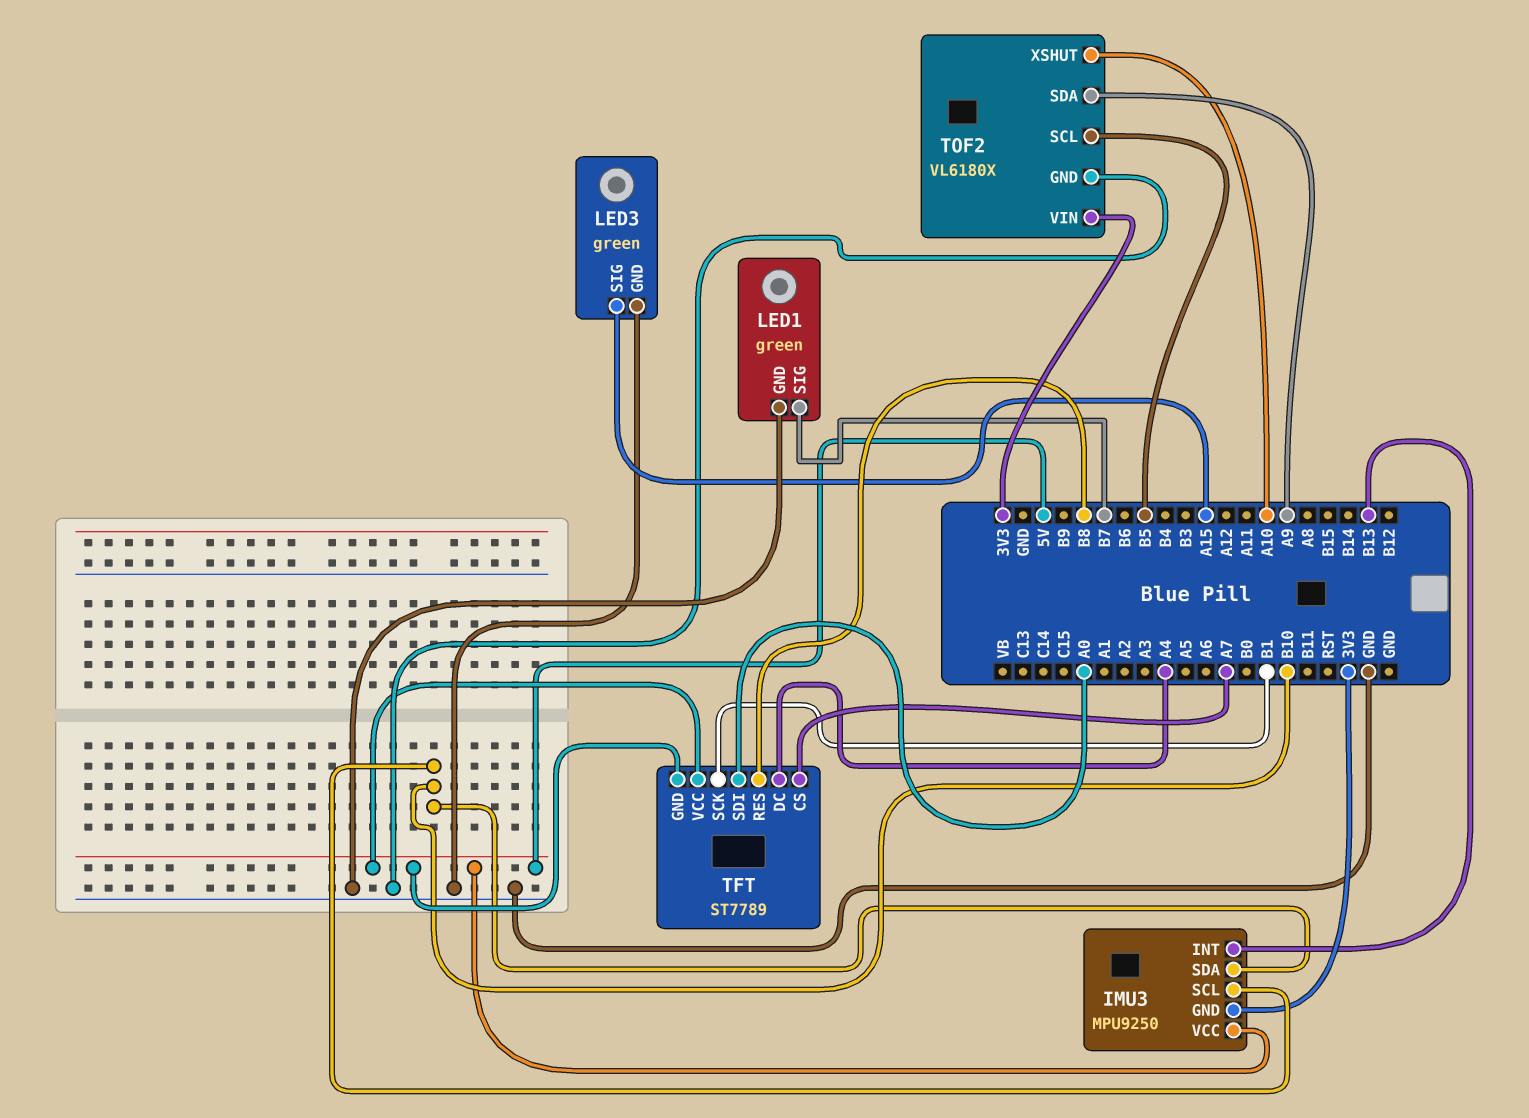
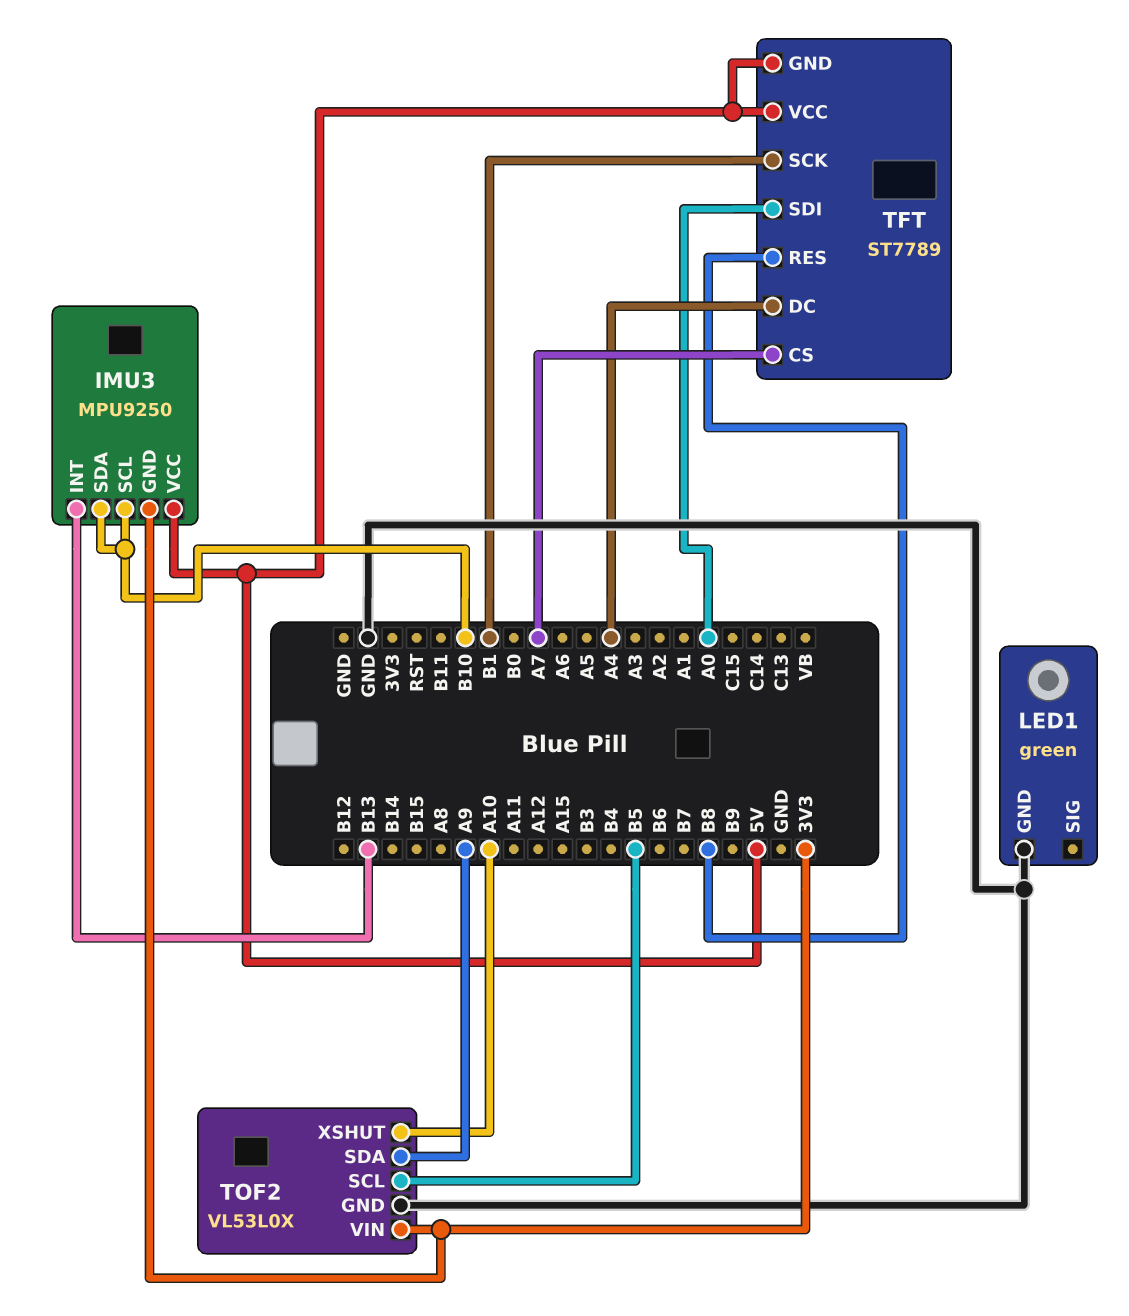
LED1 pin SIG: B7 -> none
LED3: green -> none
LED3 pin GND: GND -> none
LED3 pin SIG: A15 -> none
TOF2: VL6180X -> VL53L0X

